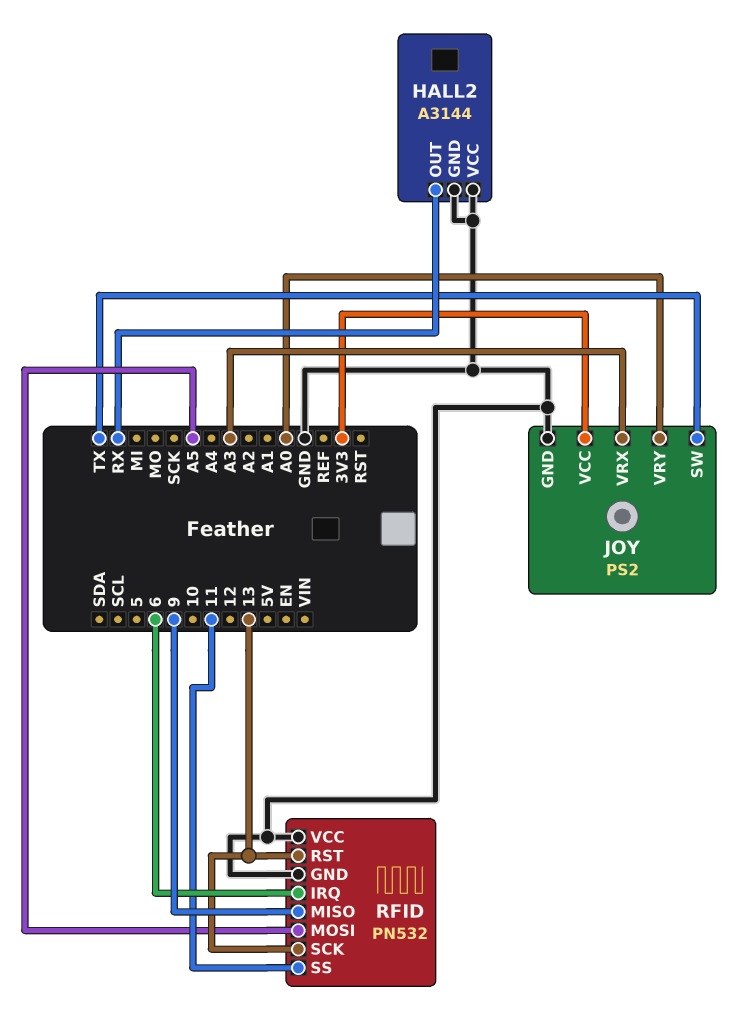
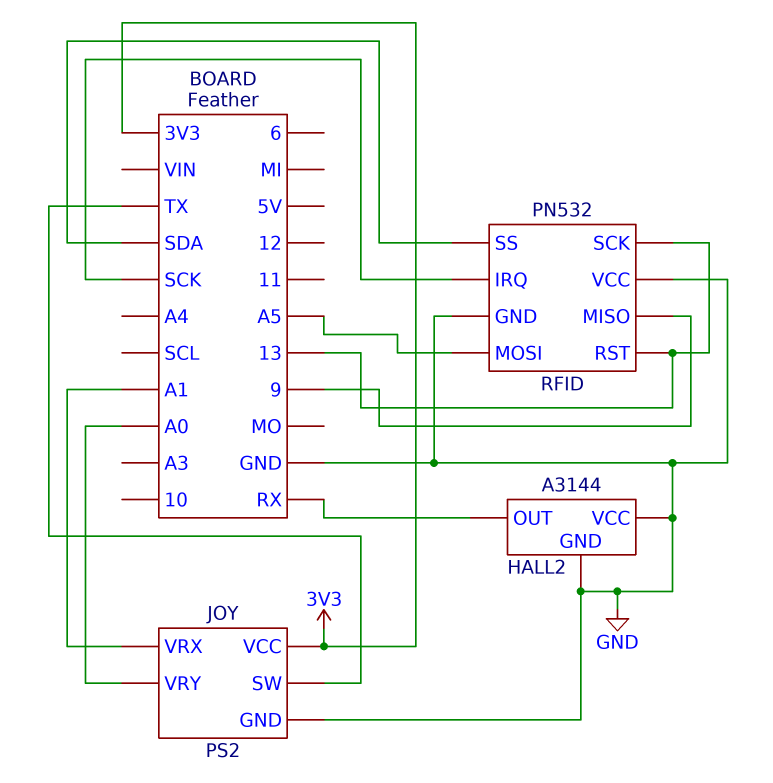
JOY pin VRX: A3 -> A1
RFID pin IRQ: 6 -> SCK
RFID pin SS: 11 -> SDA

